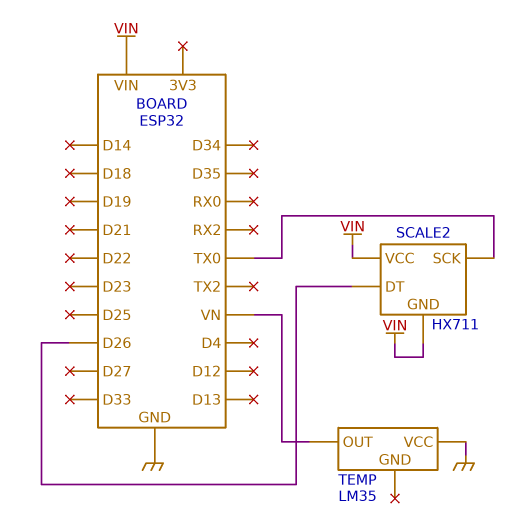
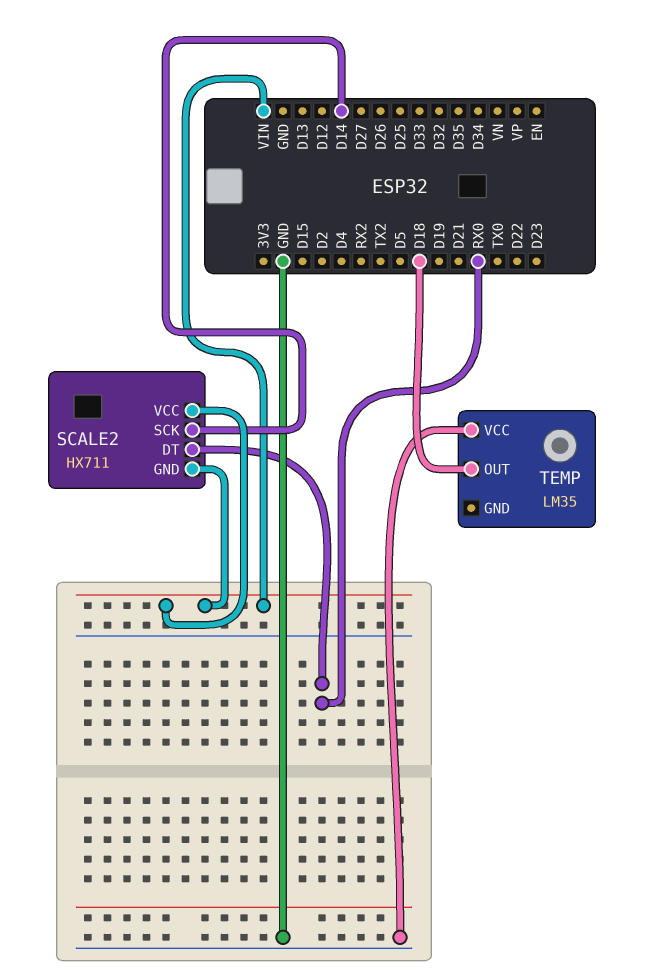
SCALE2 pin DT: D26 -> RX0
SCALE2 pin SCK: TX0 -> D14
TEMP pin OUT: VN -> D18

